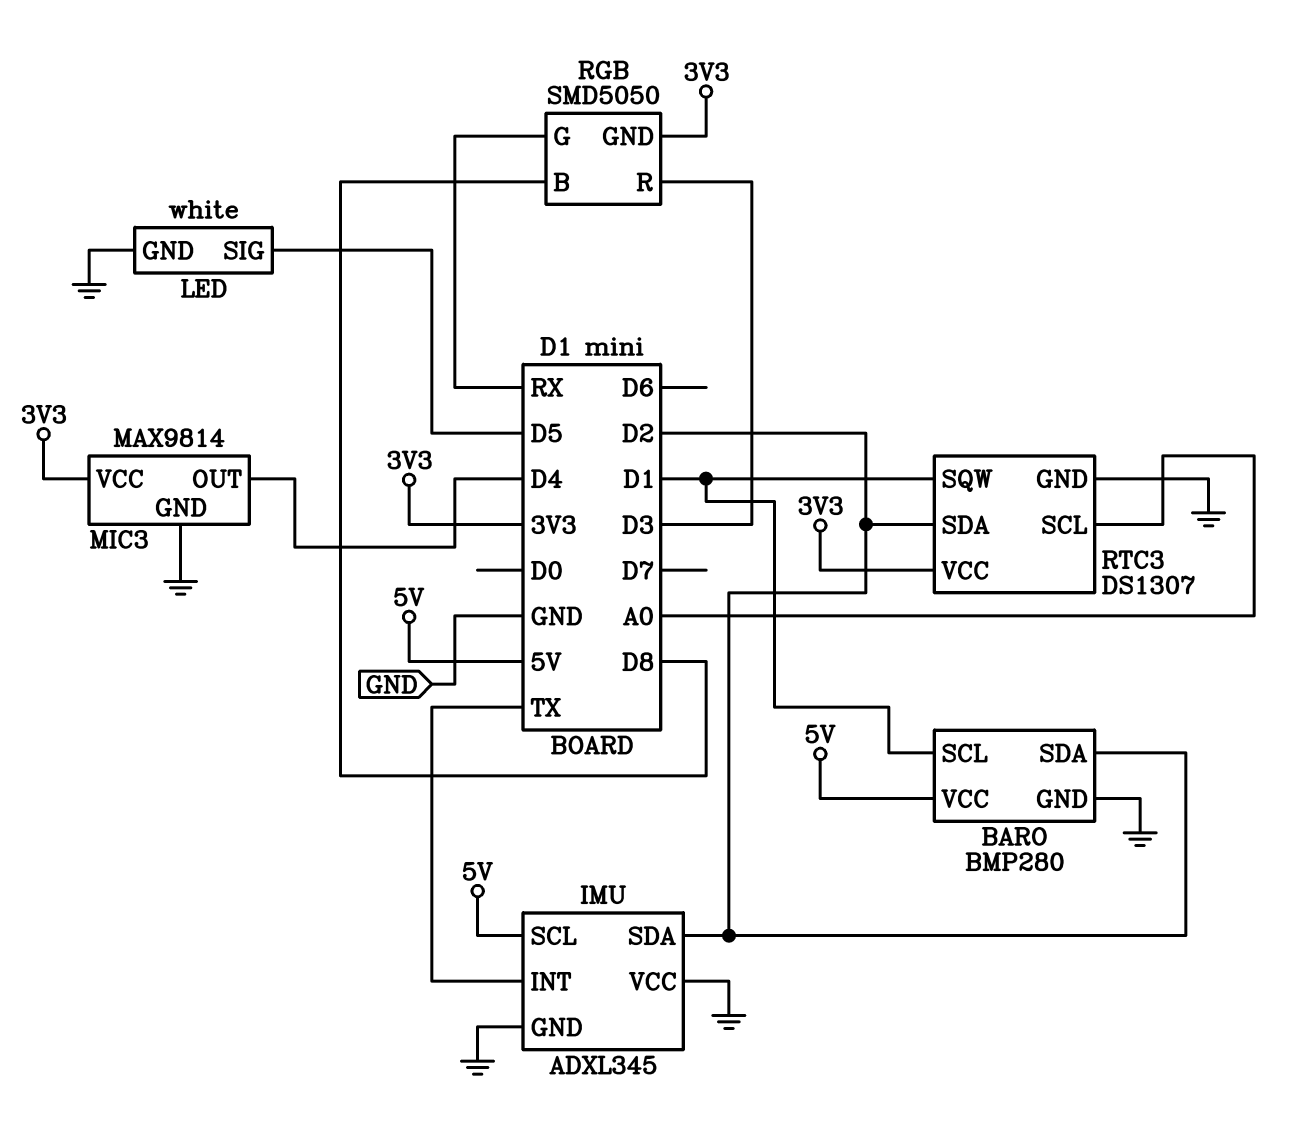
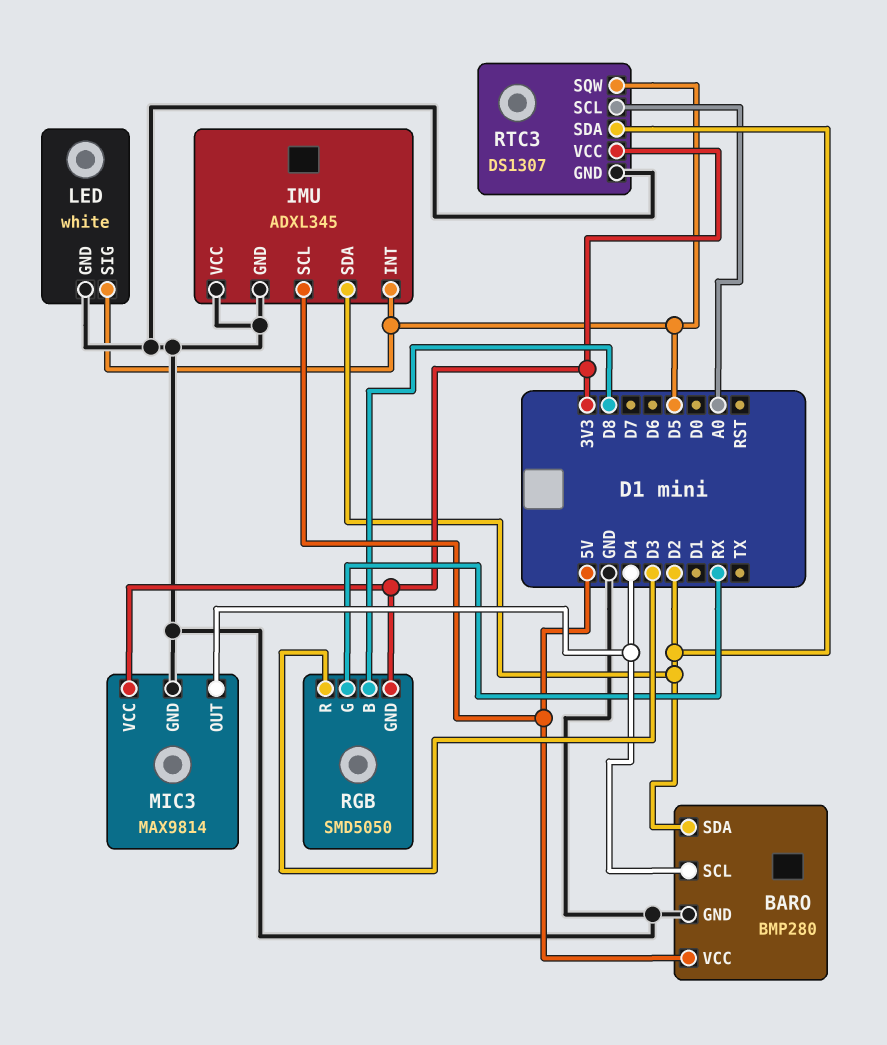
BARO pin SCL: D1 -> D4
IMU pin INT: TX -> D5
RTC3 pin SQW: D1 -> D5

